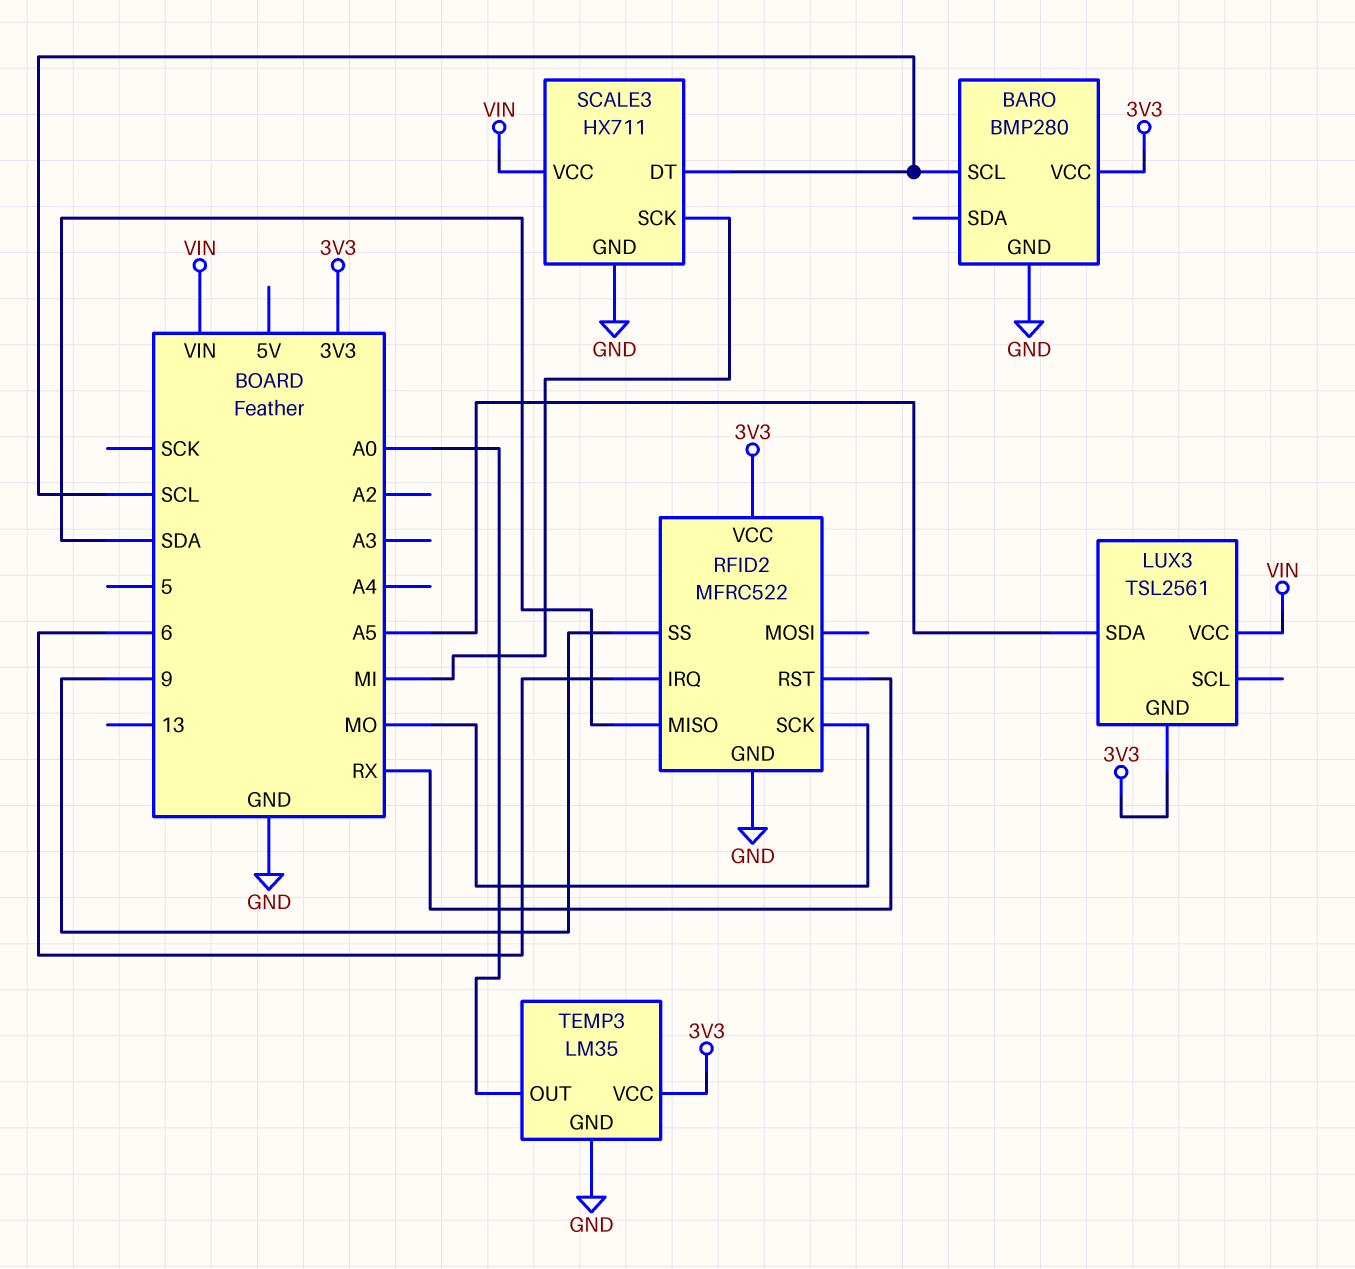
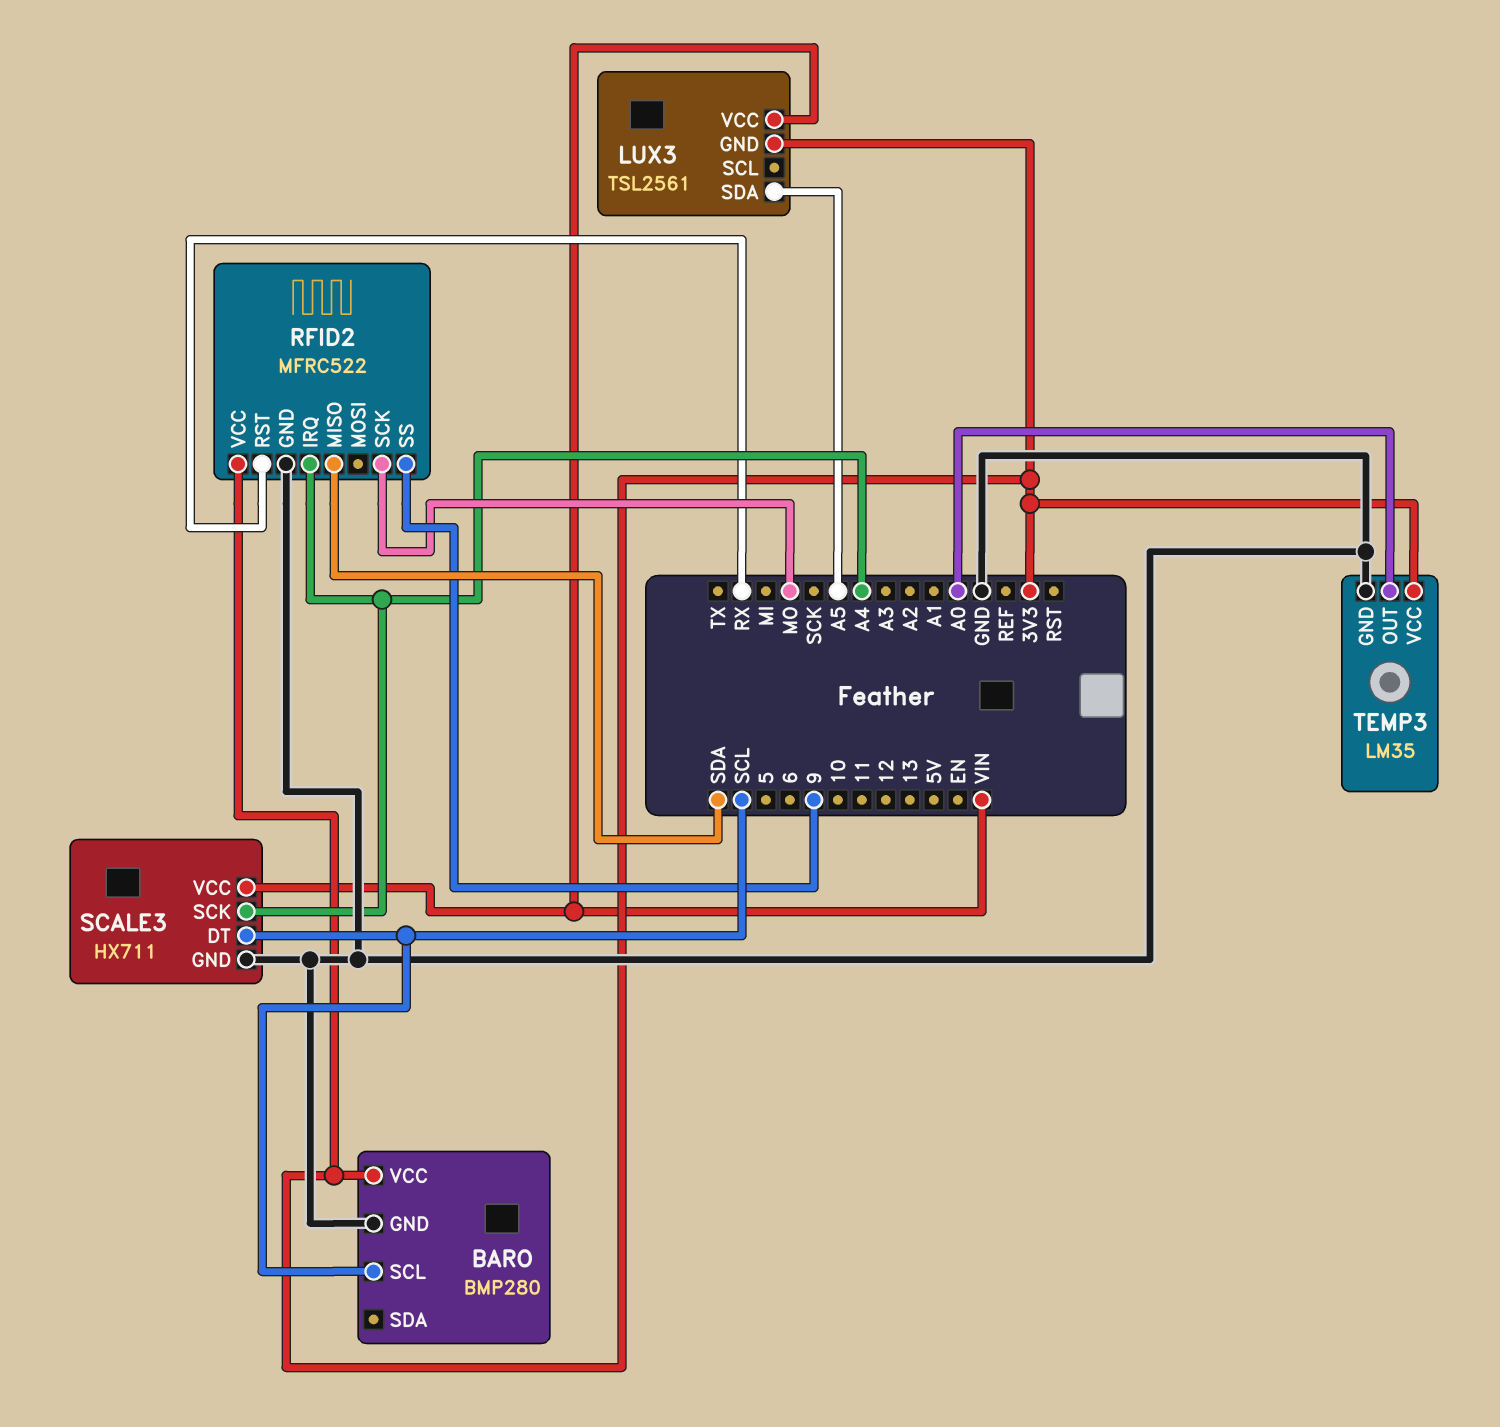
RFID2 pin IRQ: 6 -> A4
SCALE3 pin SCK: MI -> A4

